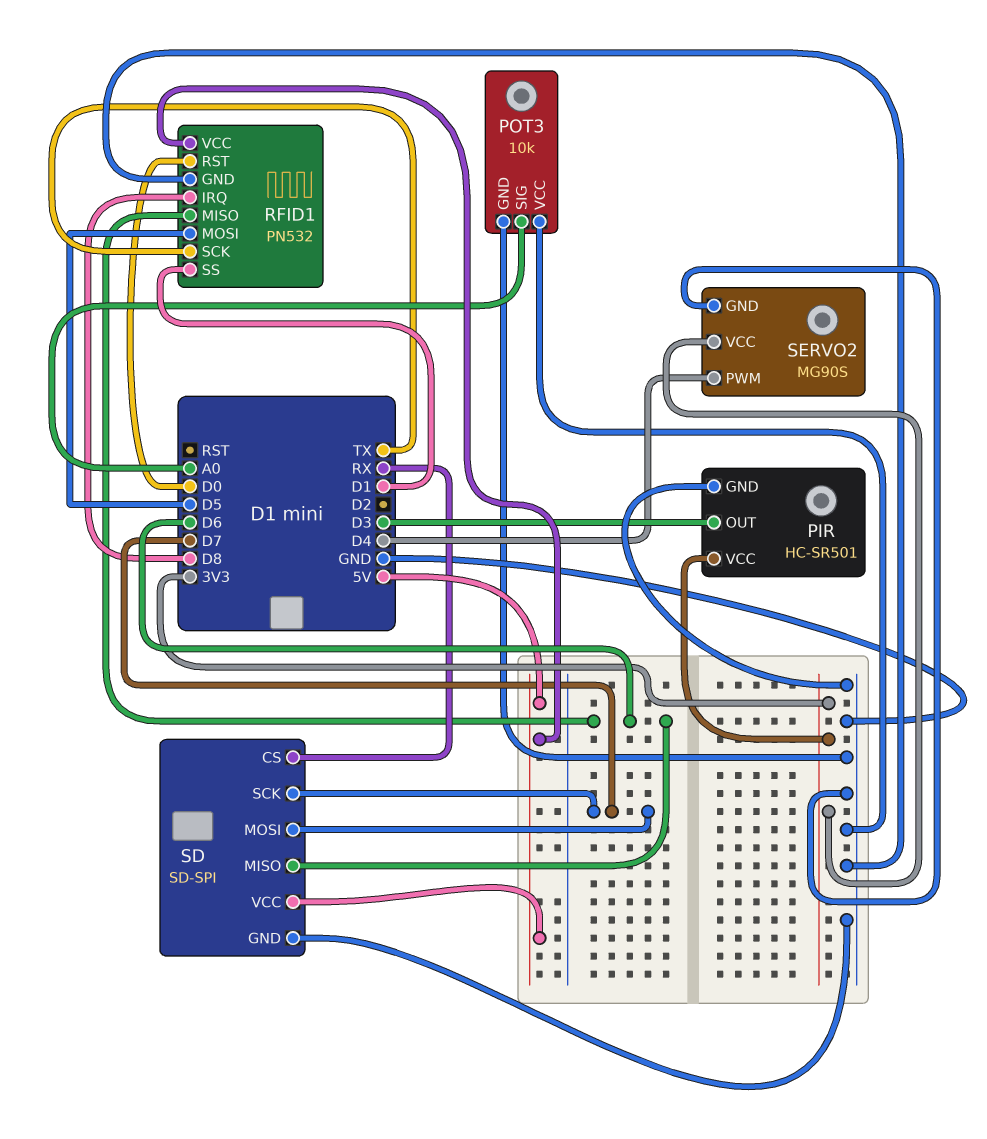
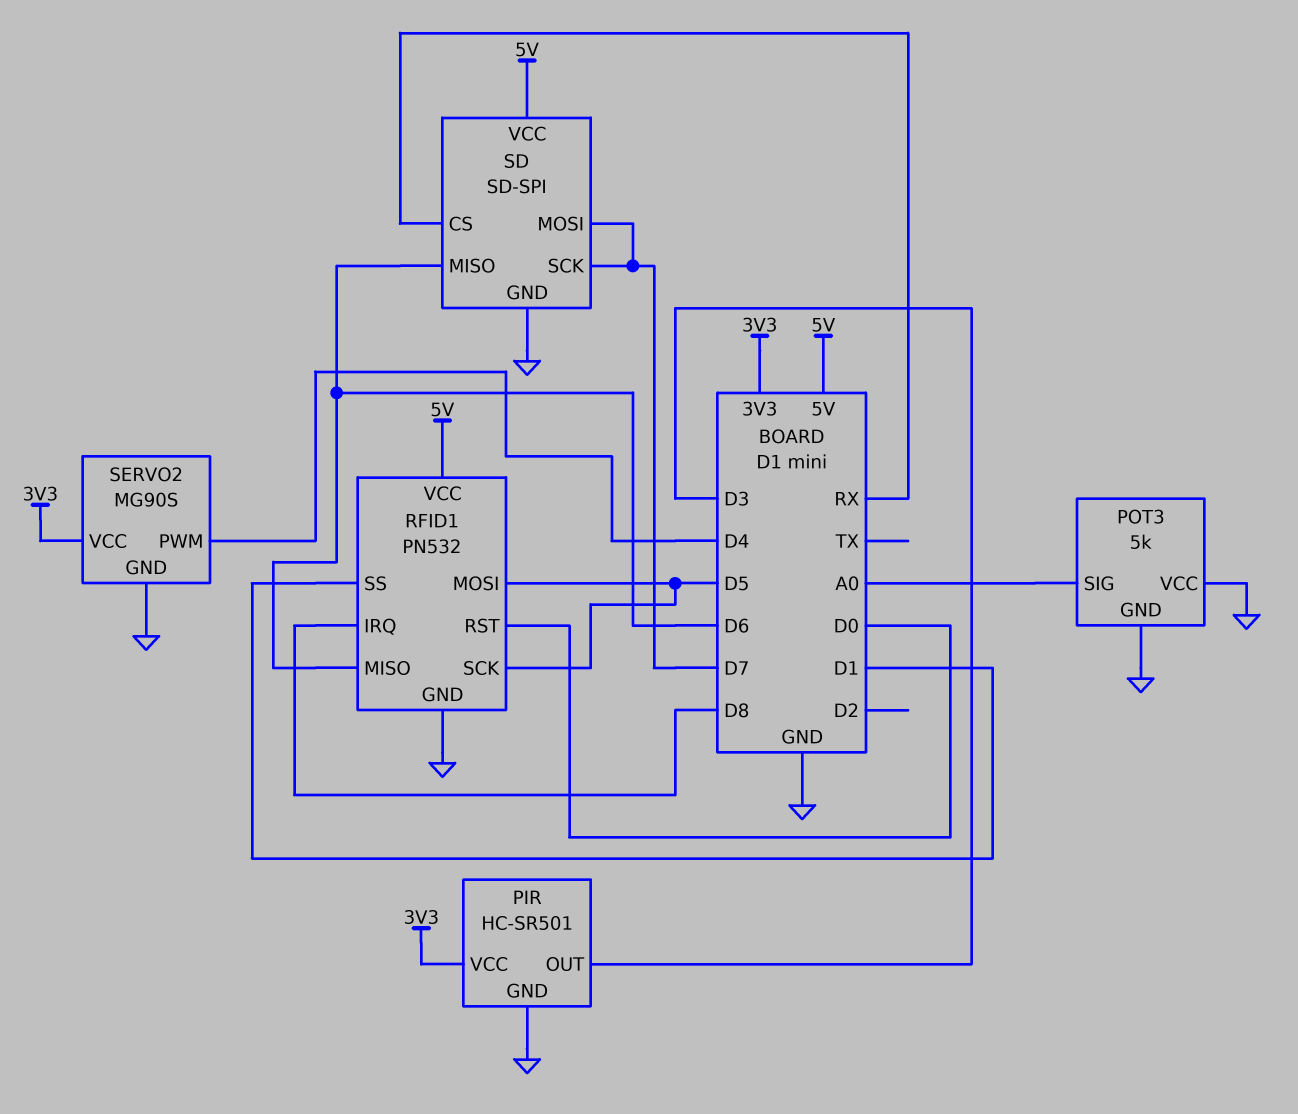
POT3: 10k -> 5k
RFID1 pin SCK: TX -> D5

